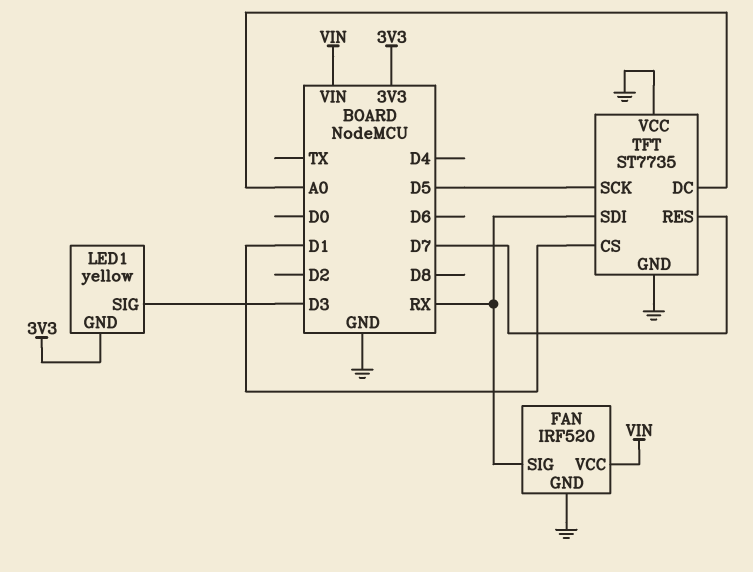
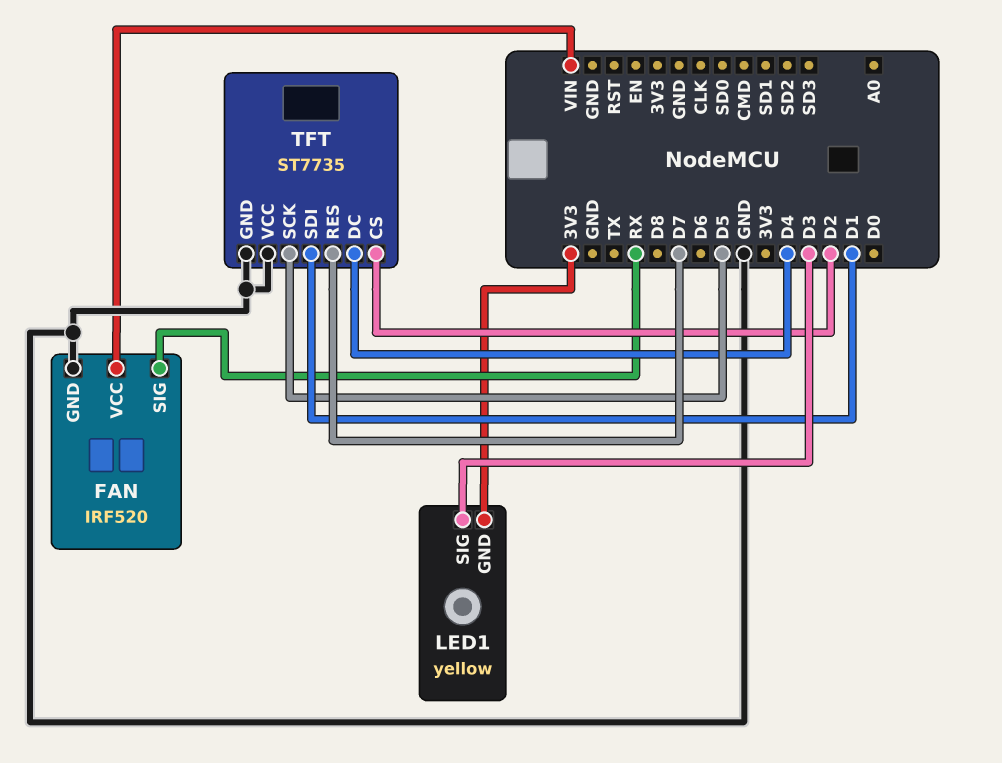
TFT pin CS: D1 -> D2
TFT pin DC: A0 -> D4
TFT pin SDI: RX -> D1

